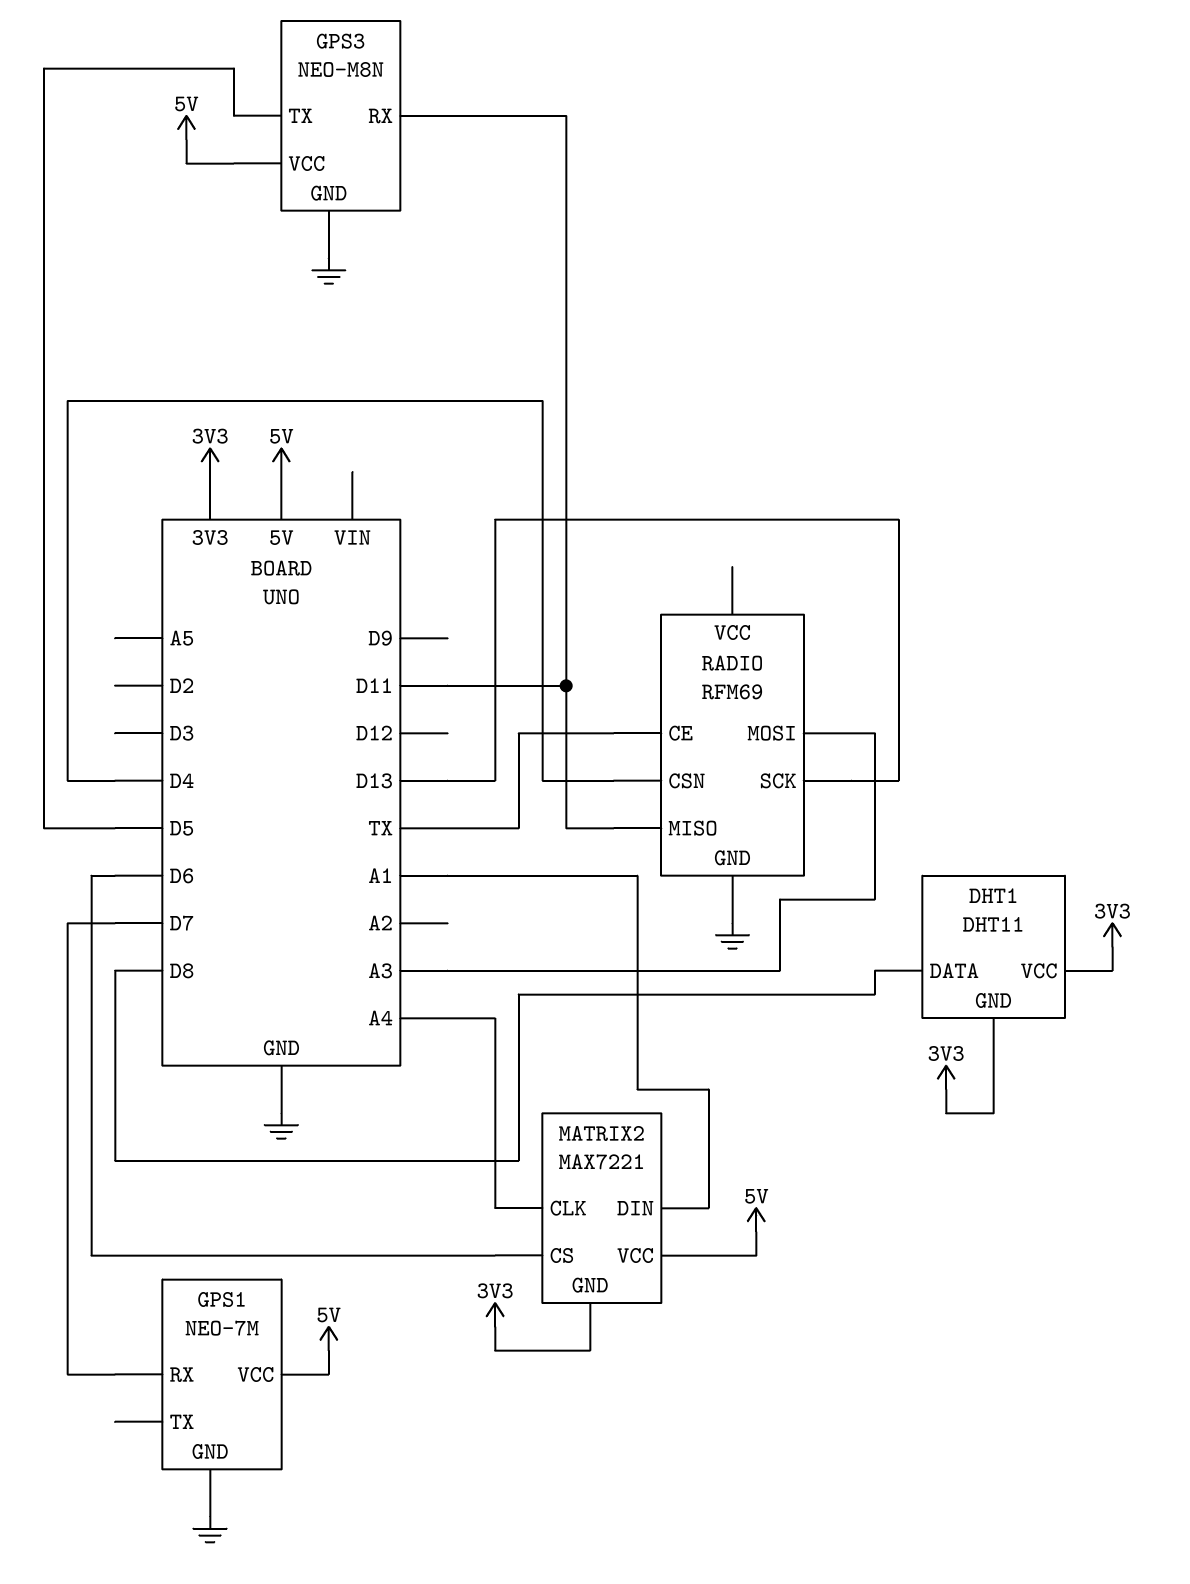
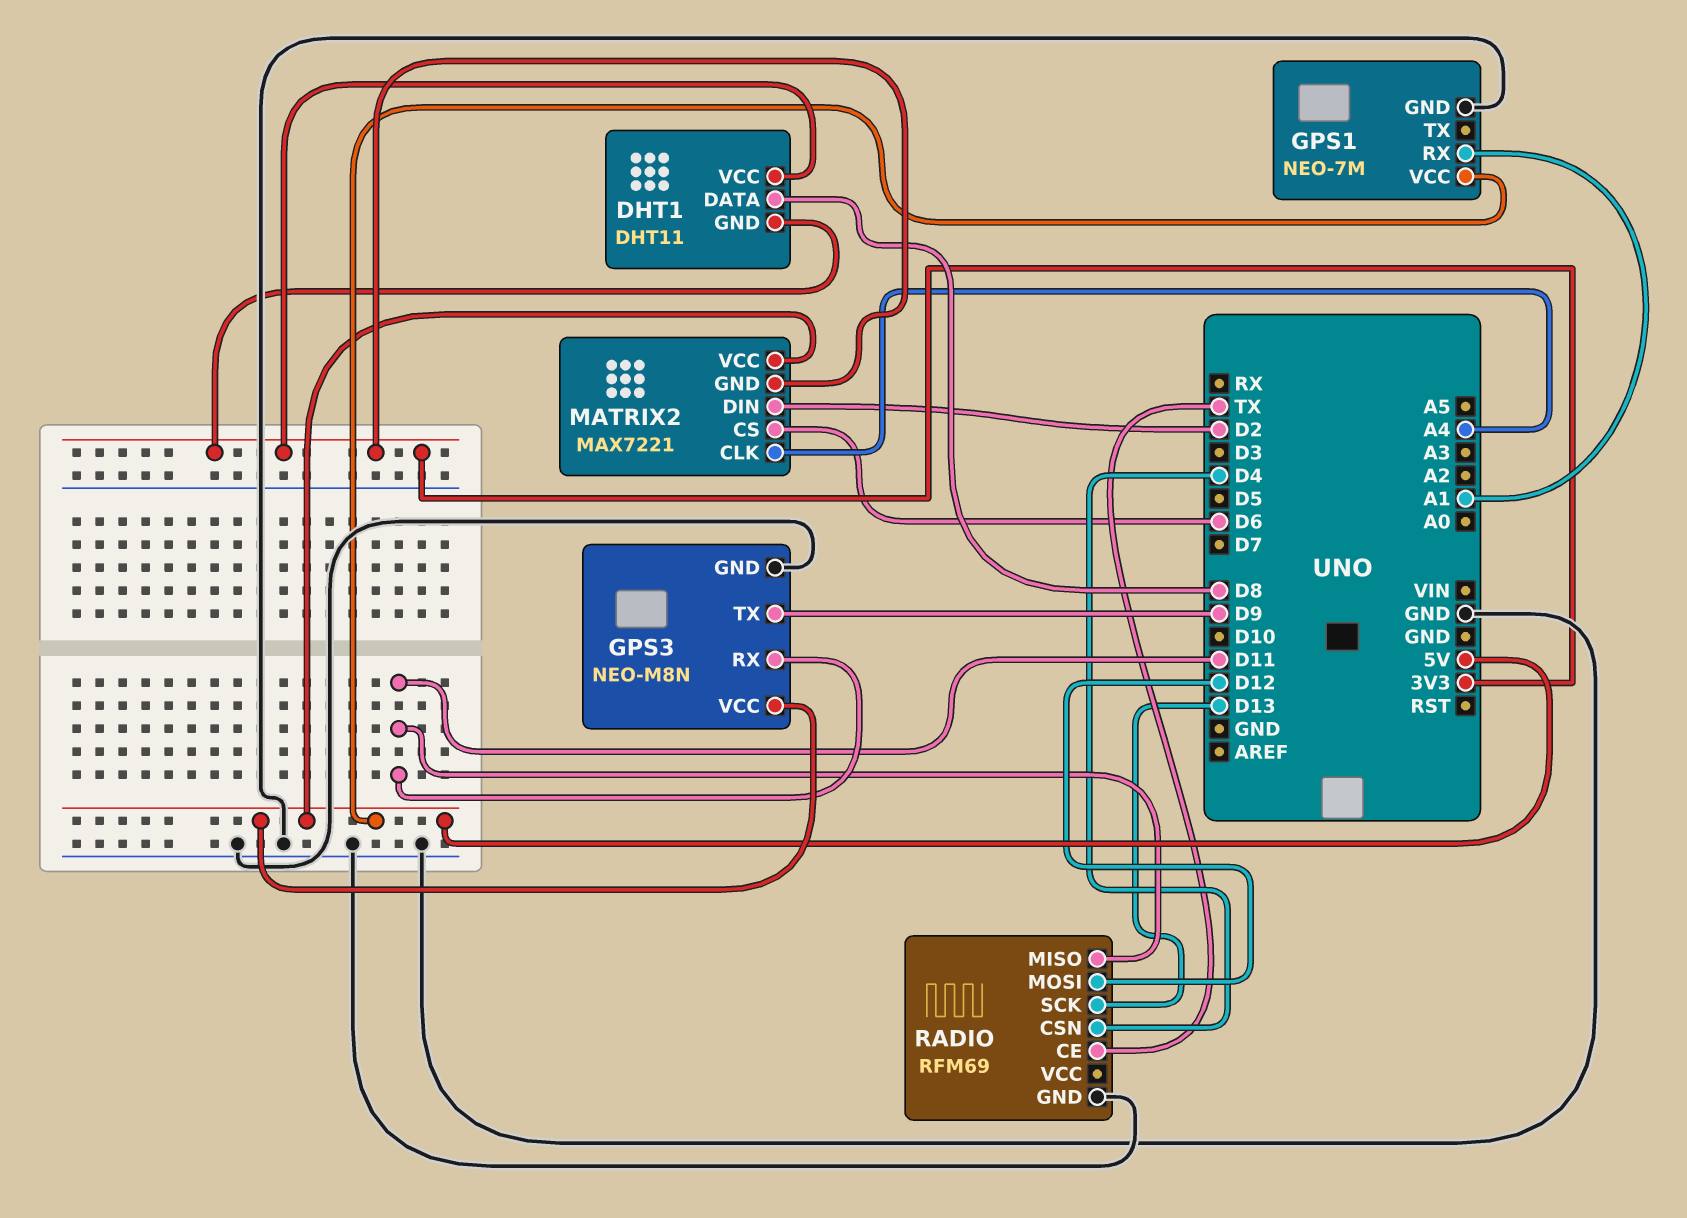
GPS1 pin RX: D7 -> A1
GPS3 pin TX: D5 -> D9
MATRIX2 pin DIN: A1 -> D2
RADIO pin MOSI: A3 -> D12

